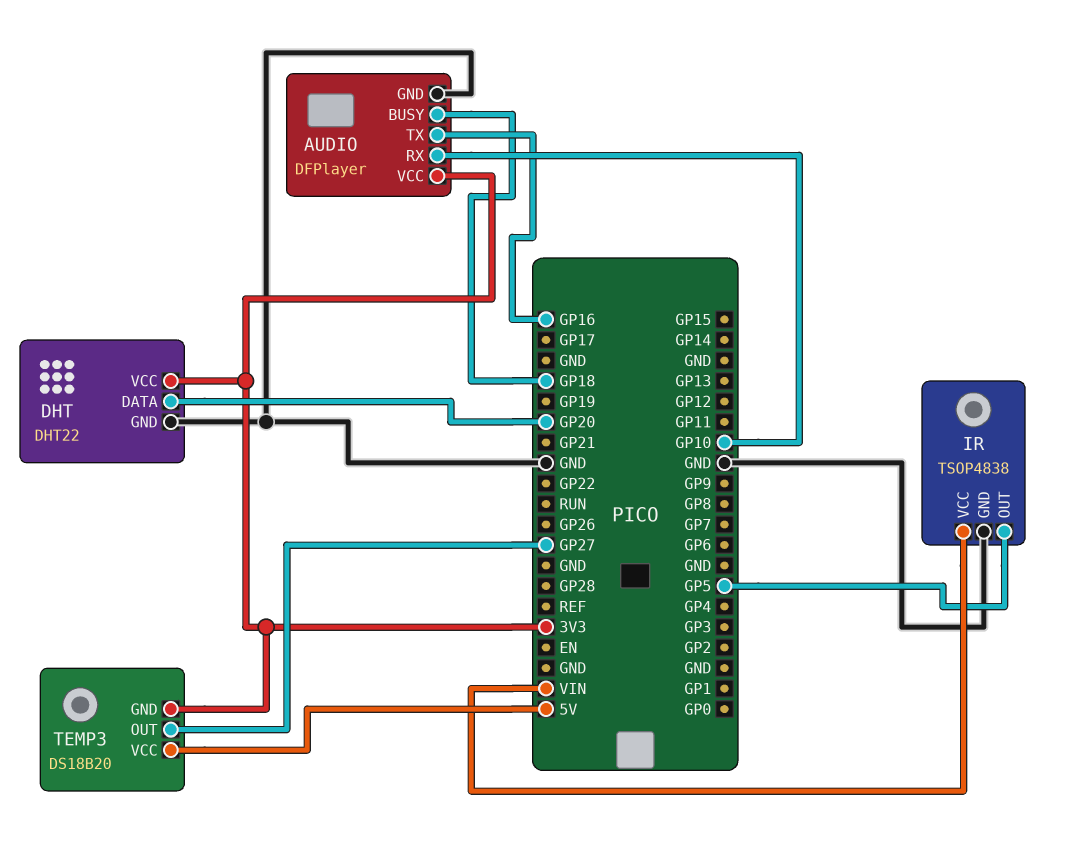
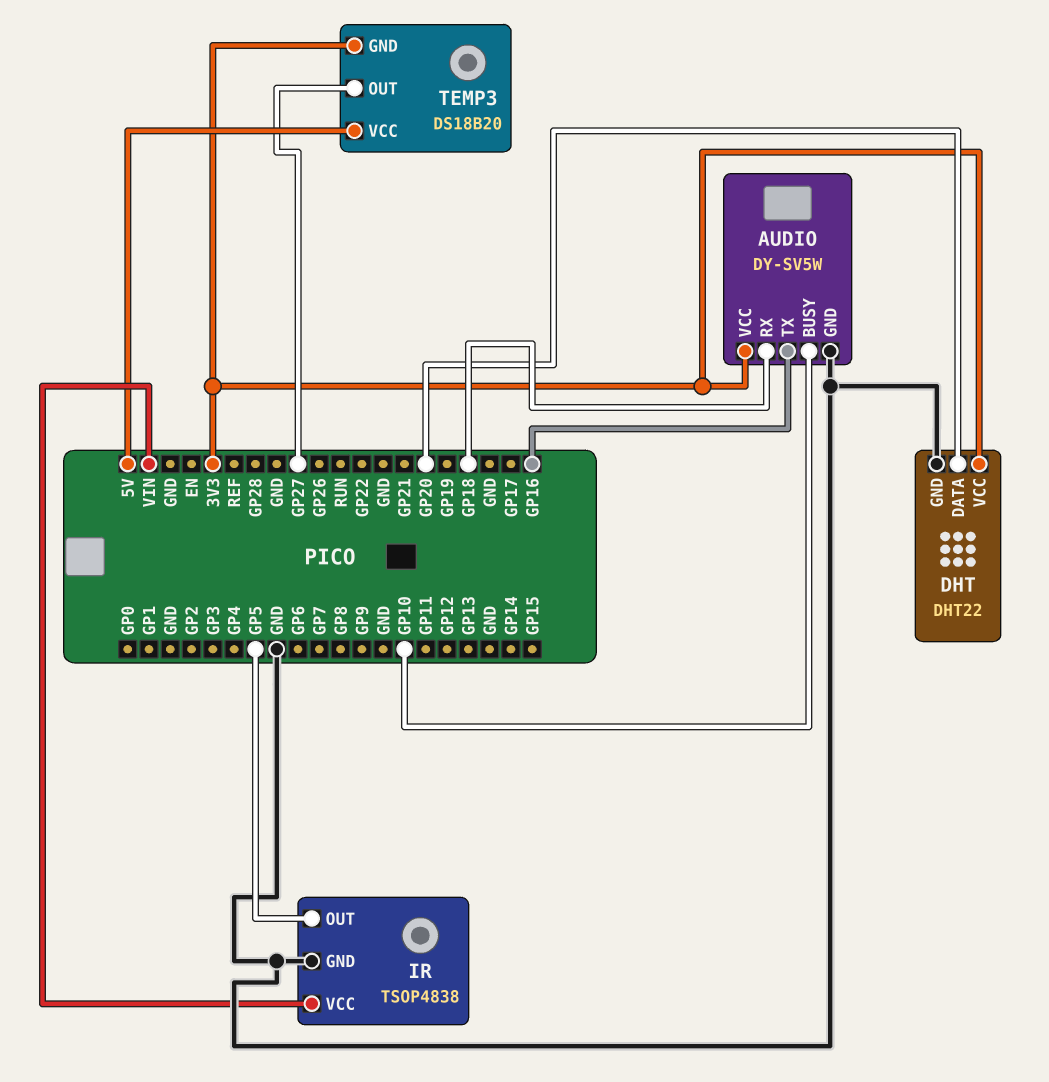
AUDIO: DFPlayer -> DY-SV5W
AUDIO pin BUSY: GP18 -> GP10
AUDIO pin RX: GP10 -> GP18

